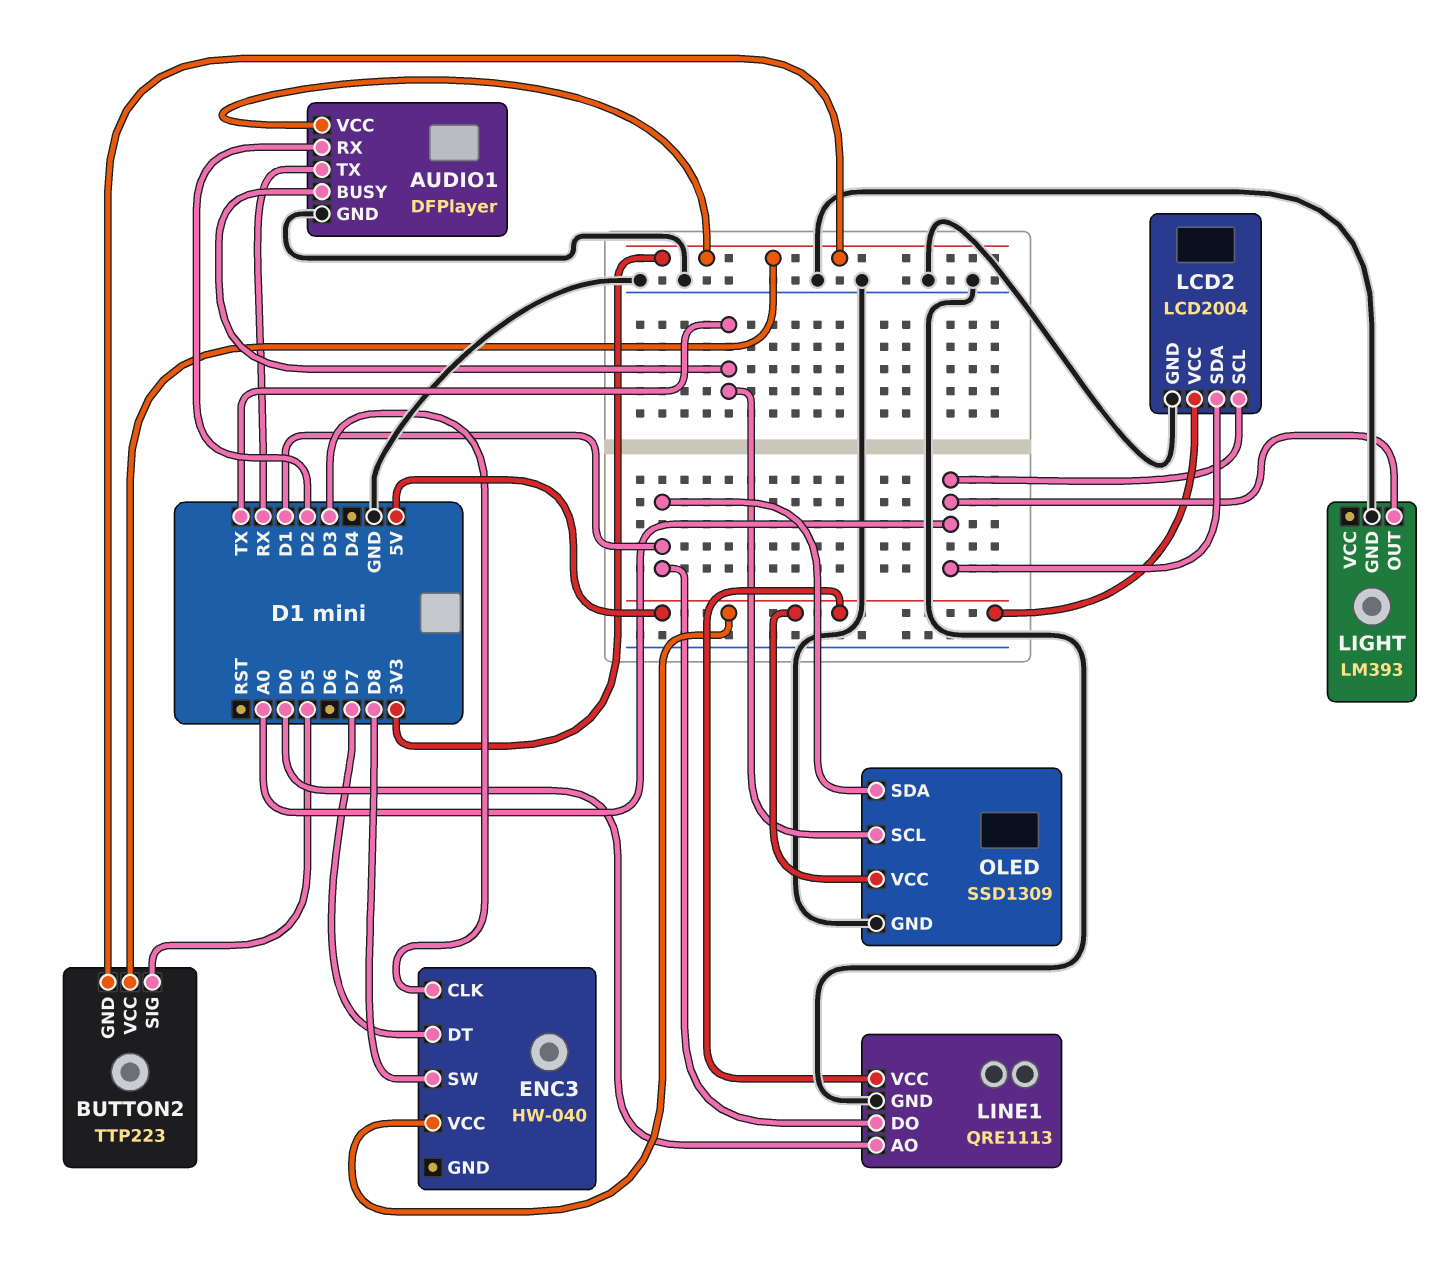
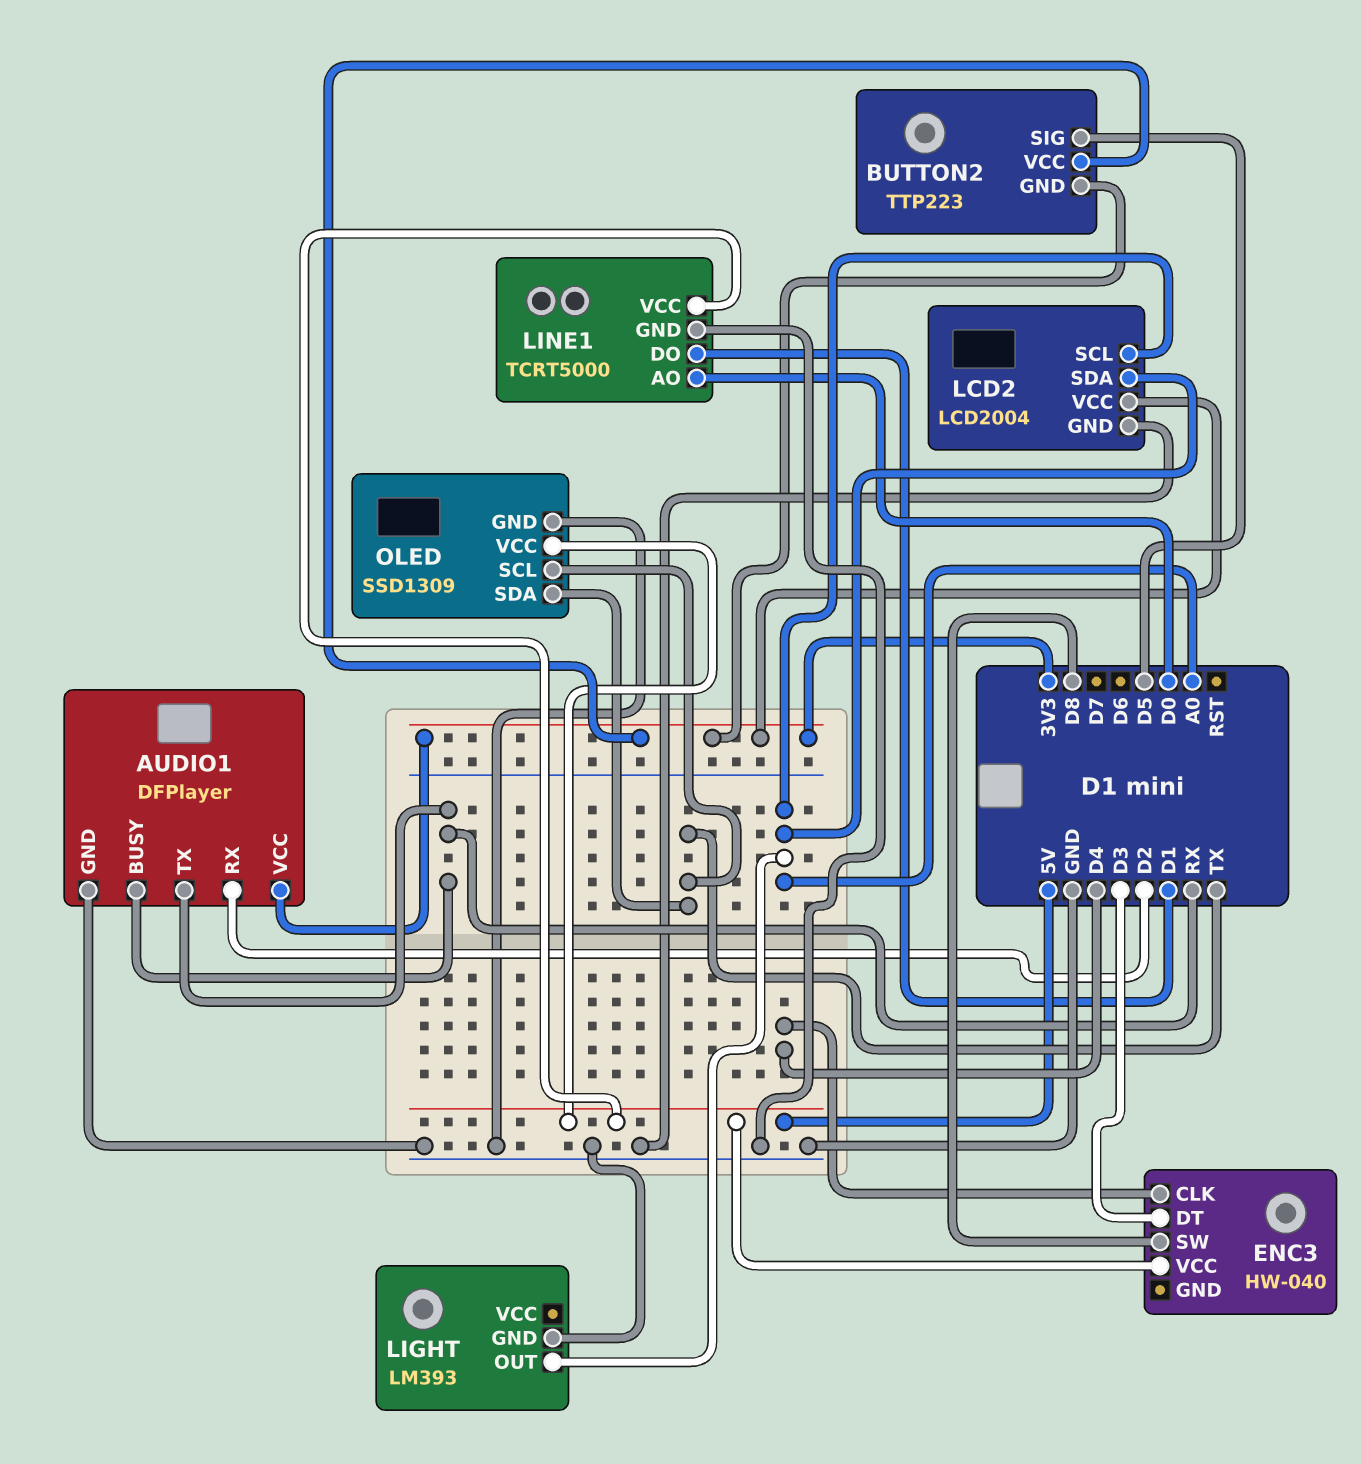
AUDIO1 pin BUSY: TX -> RX
ENC3 pin CLK: D3 -> D4
ENC3 pin DT: D7 -> D3
LCD2 pin VCC: 5V -> 3V3
LINE1: QRE1113 -> TCRT5000
OLED pin SDA: D1 -> TX

